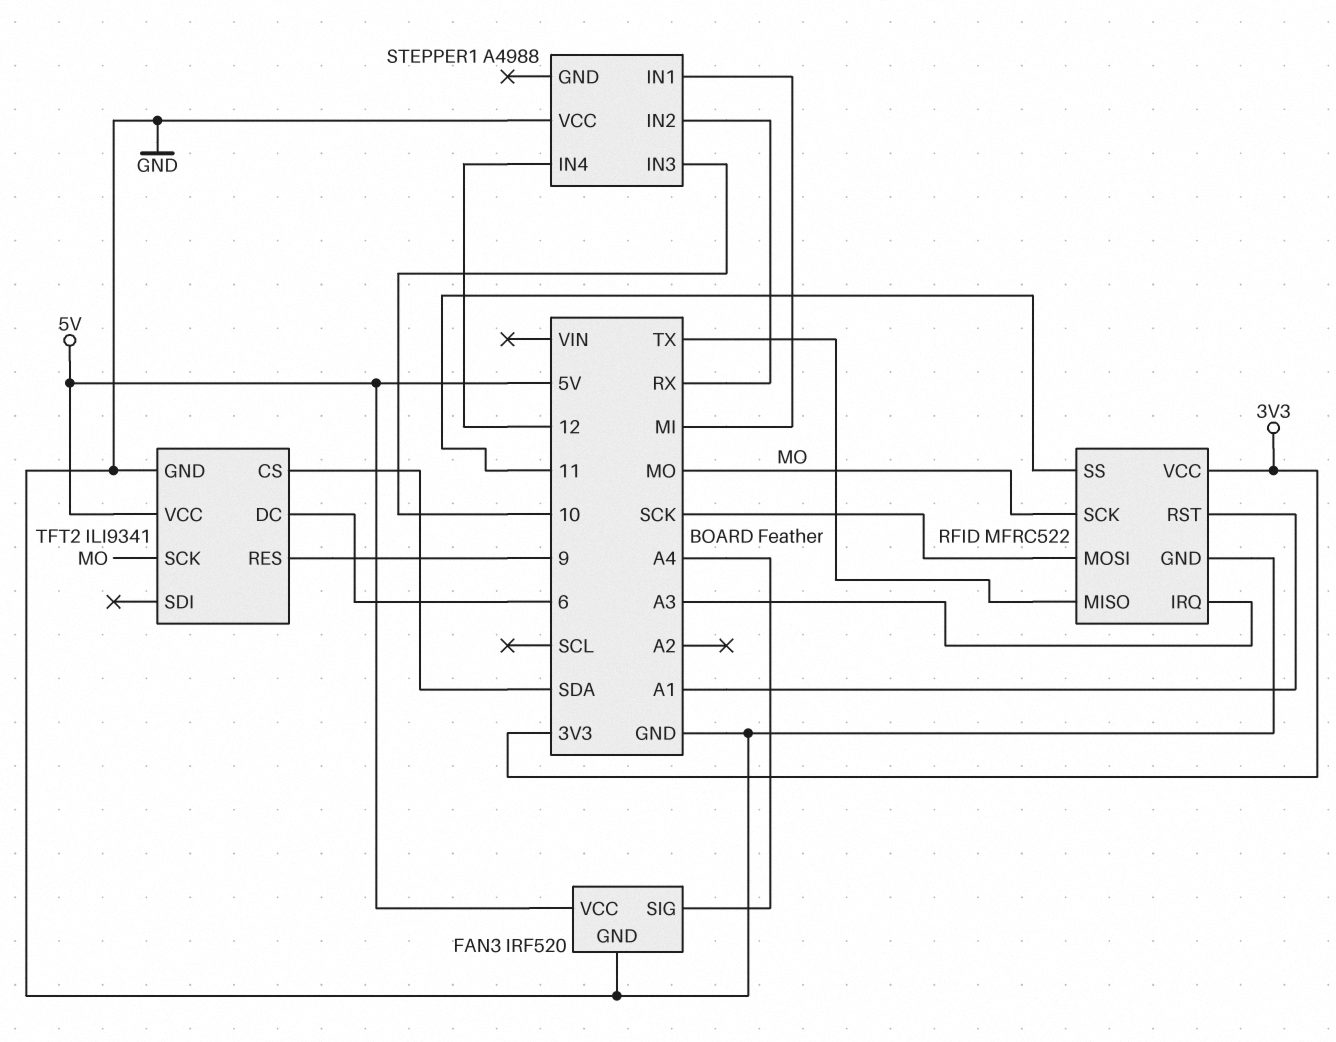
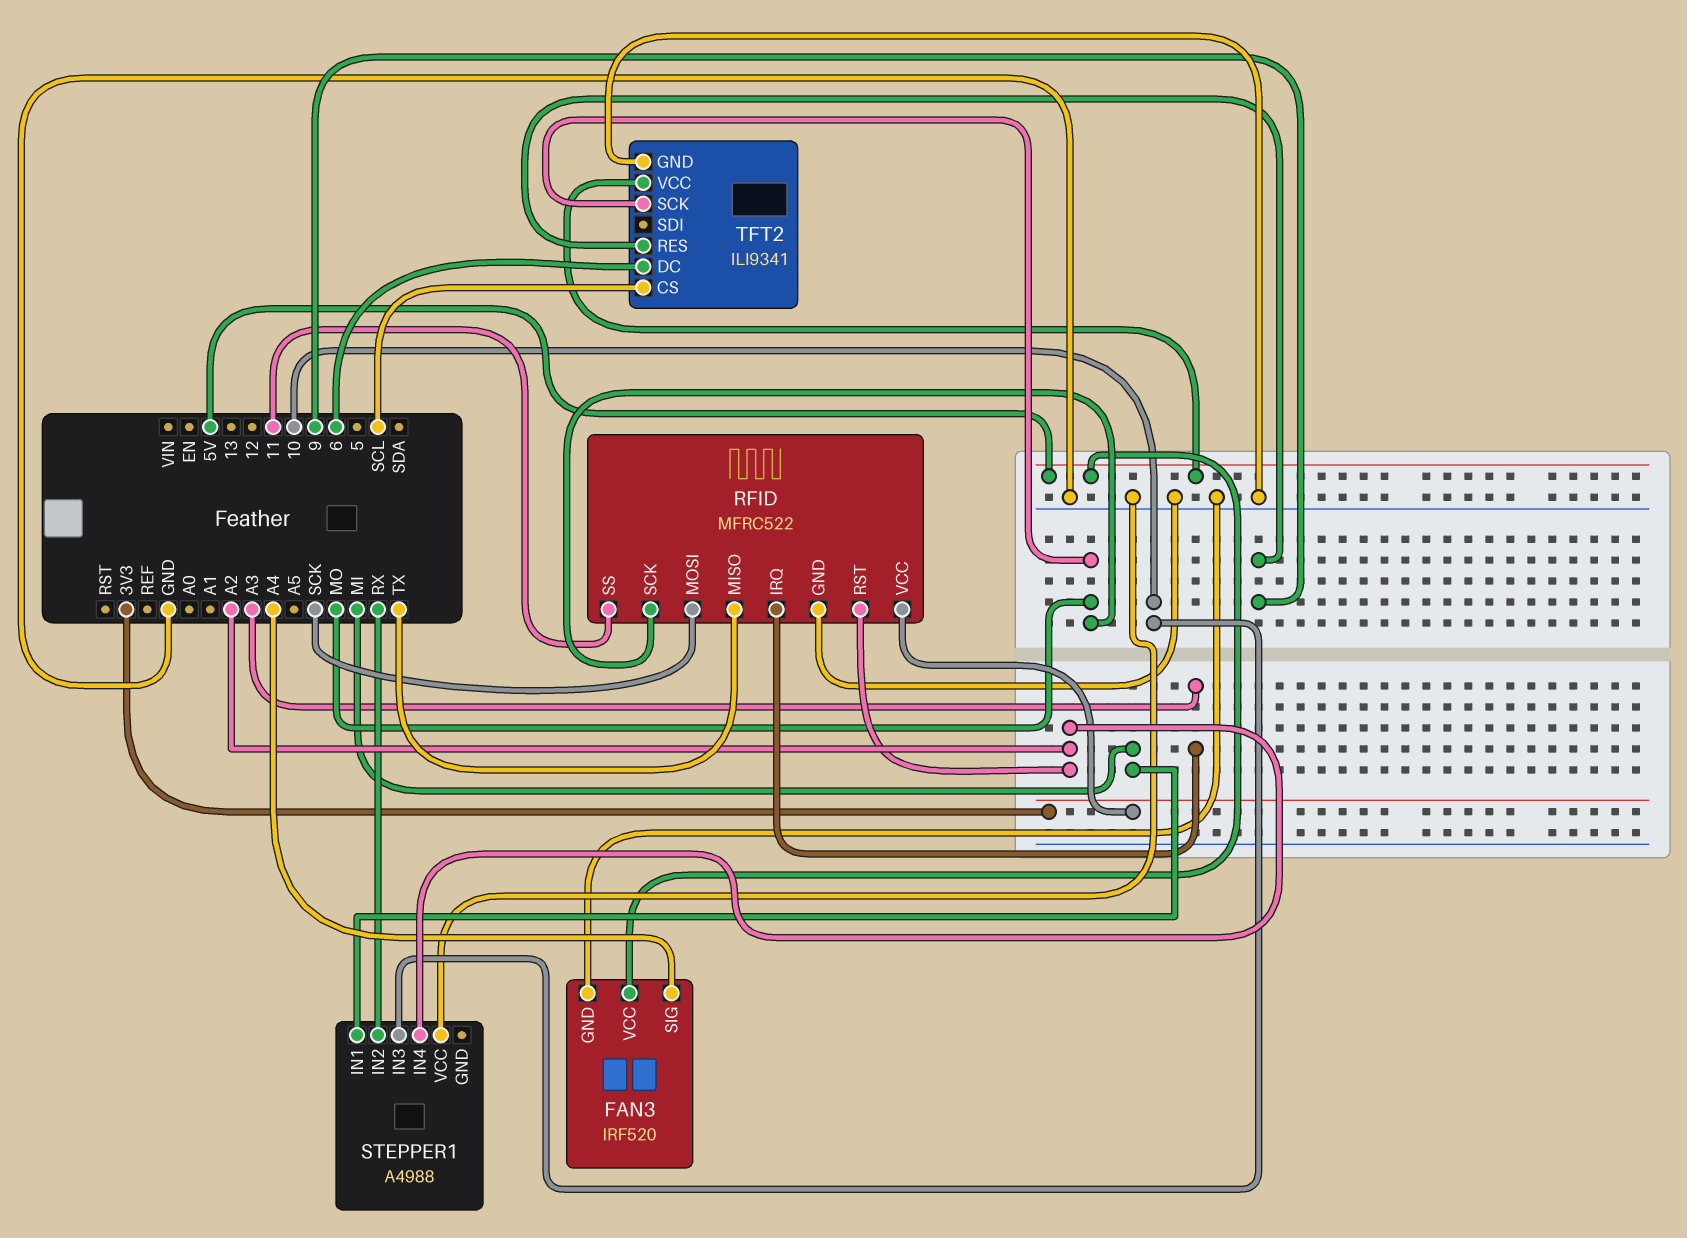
RFID pin RST: A1 -> A2
STEPPER1 pin IN4: 12 -> A2
TFT2 pin CS: SDA -> SCL

